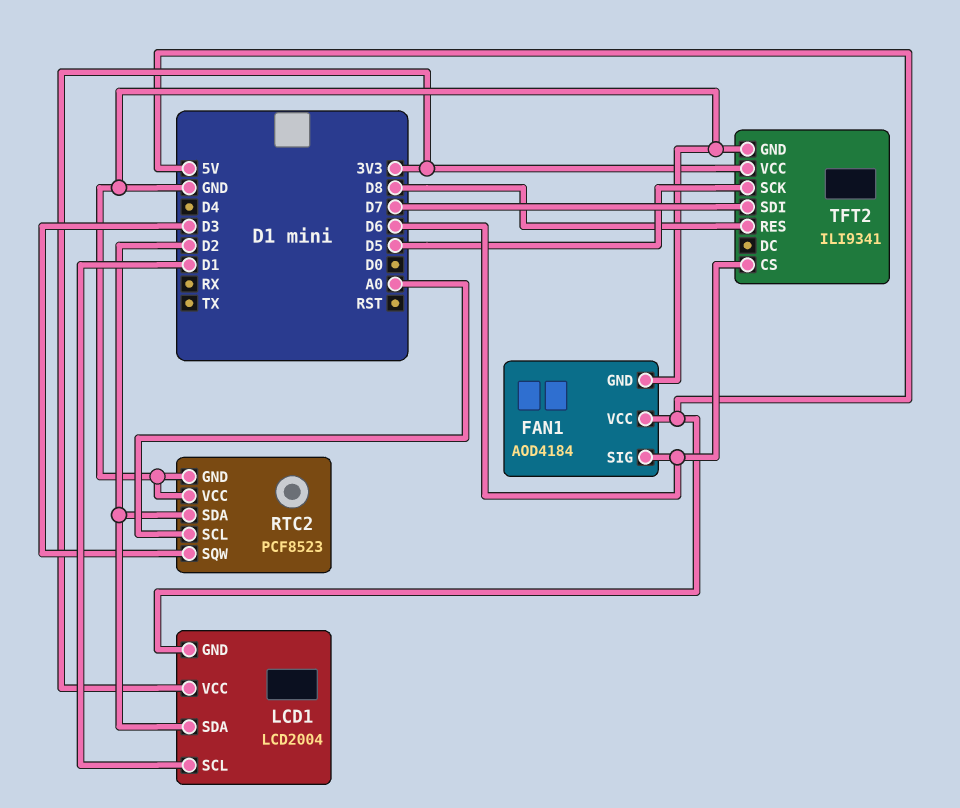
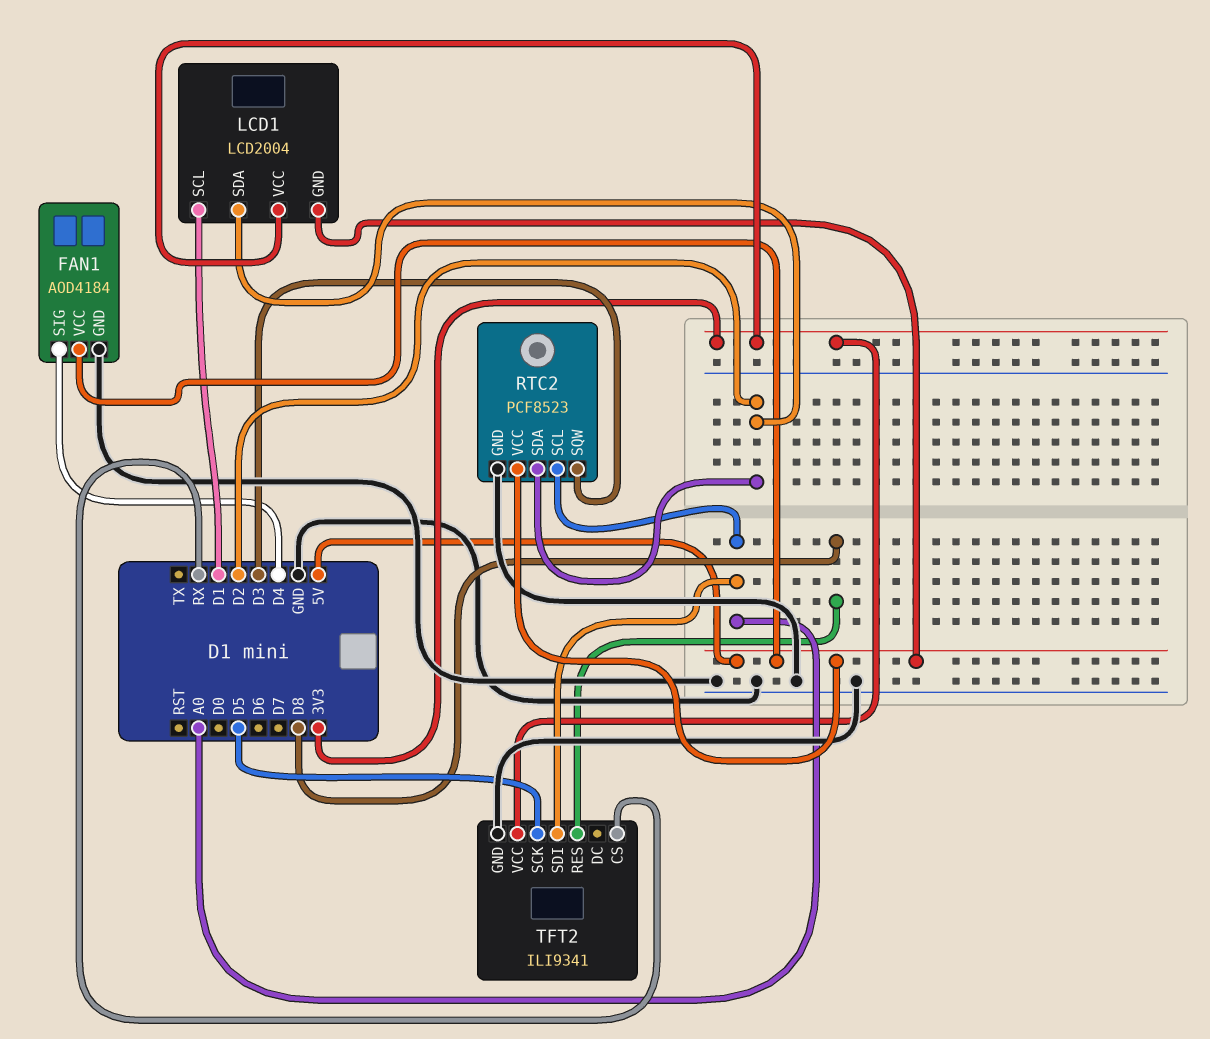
FAN1 pin SIG: D6 -> D4
RTC2 pin VCC: GND -> 5V
TFT2 pin CS: D6 -> RX
TFT2 pin SDI: D7 -> A0

